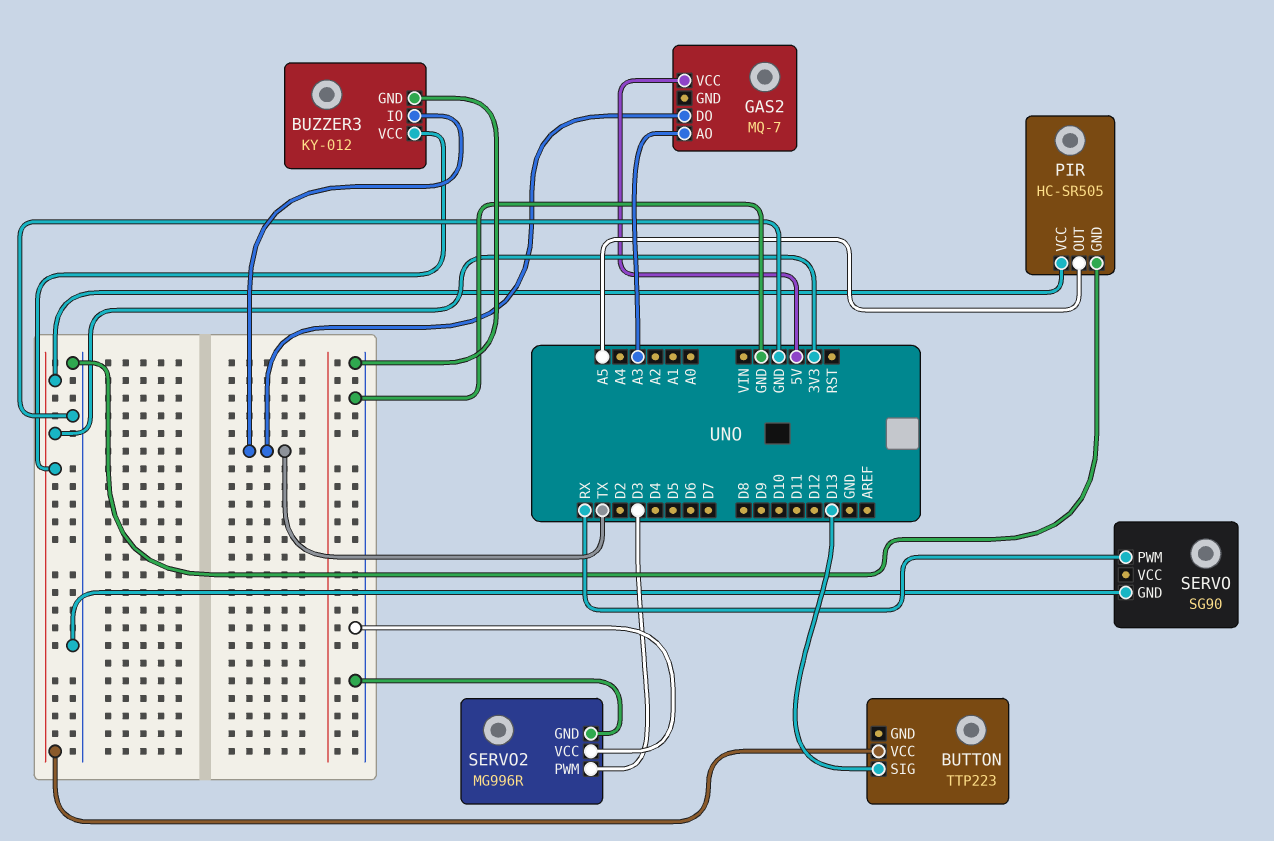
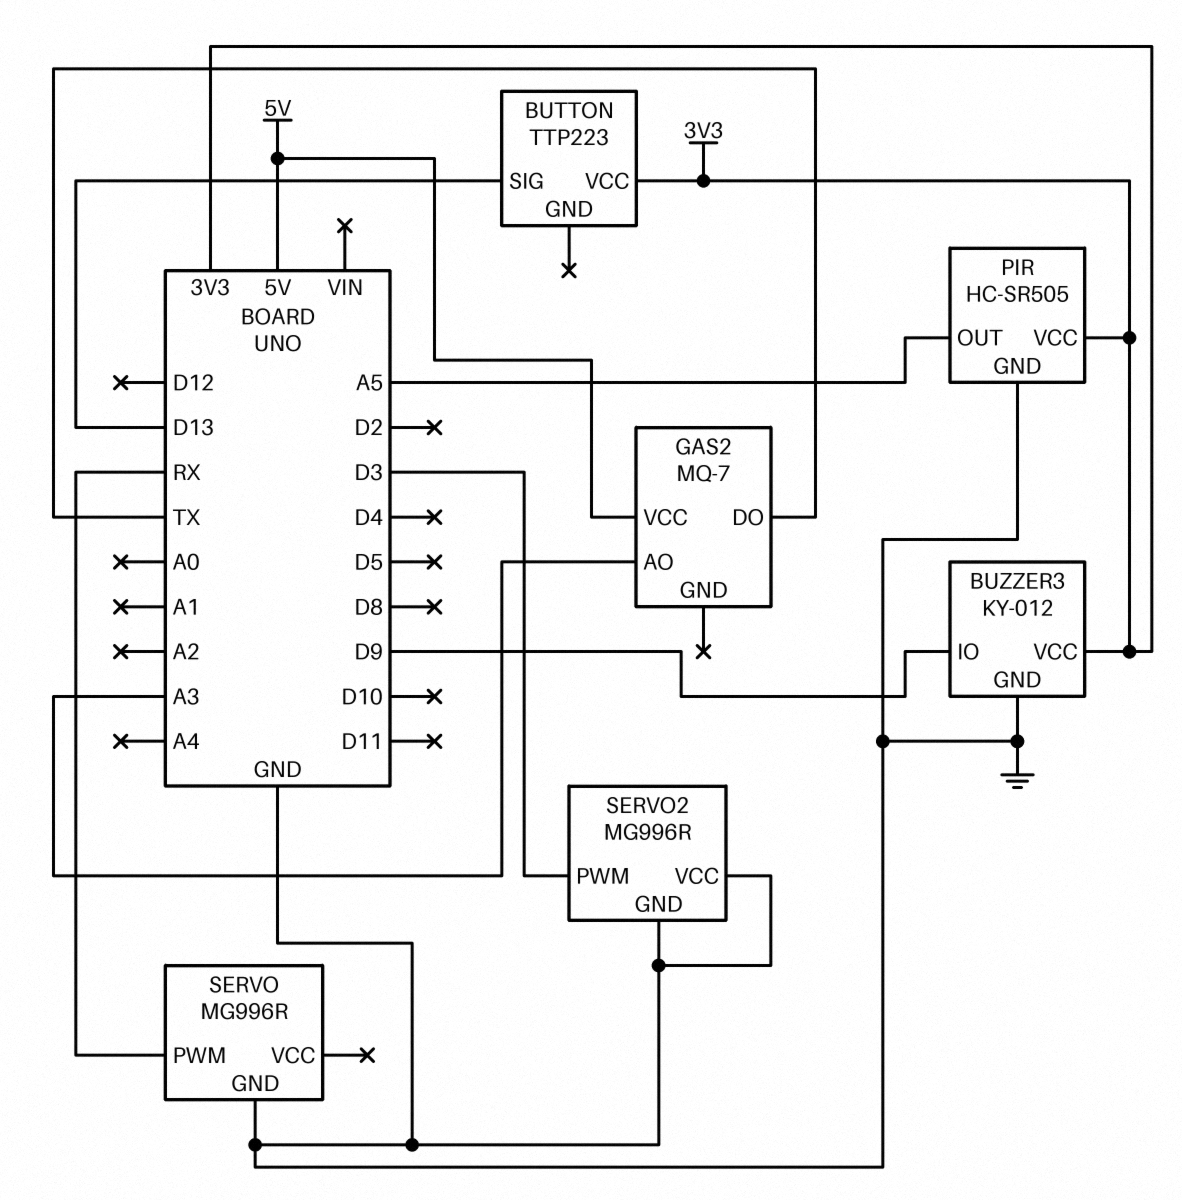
BUZZER3 pin IO: TX -> D9
SERVO: SG90 -> MG996R

